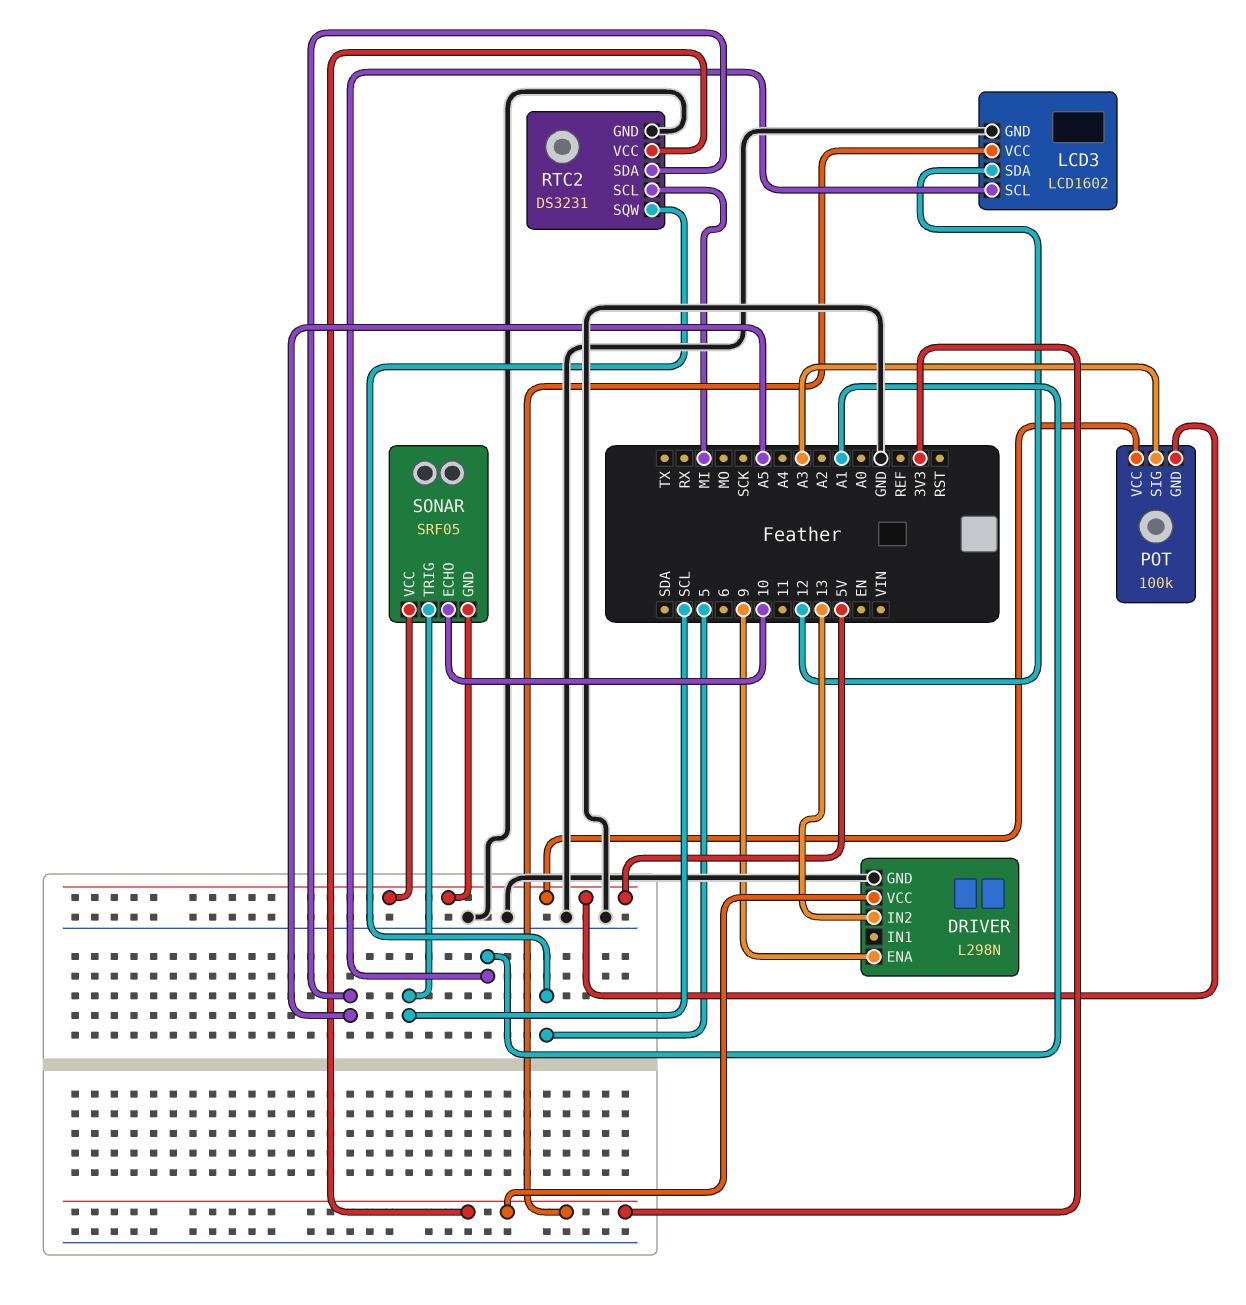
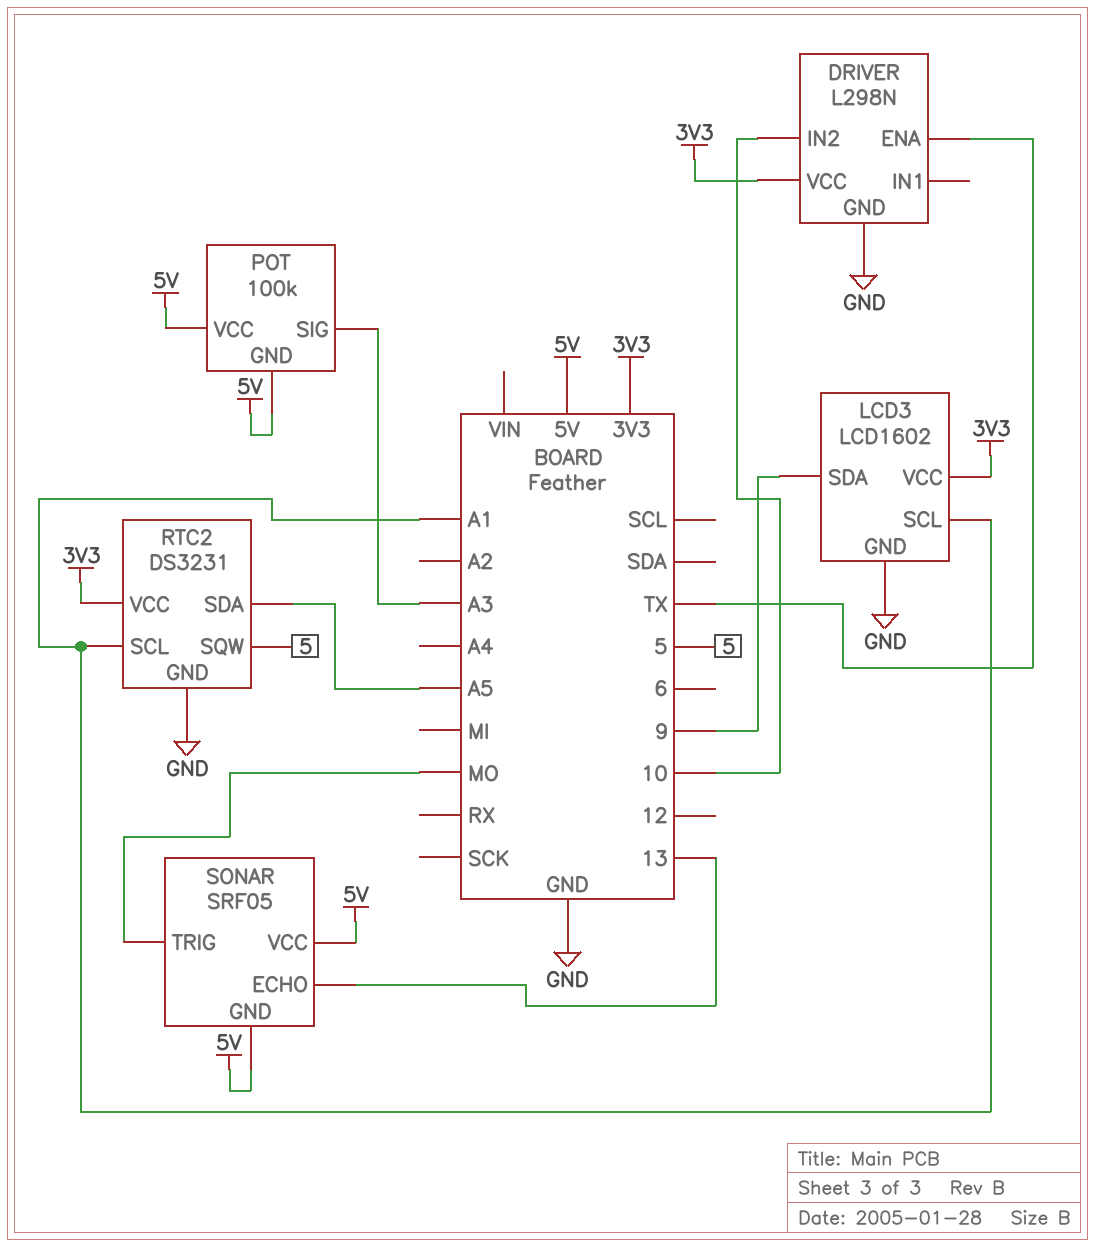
DRIVER pin ENA: 9 -> TX
DRIVER pin IN2: 13 -> 10
LCD3 pin SDA: 12 -> 9
RTC2 pin SCL: MI -> A1
SONAR pin ECHO: 10 -> 13
SONAR pin TRIG: SCL -> MO

